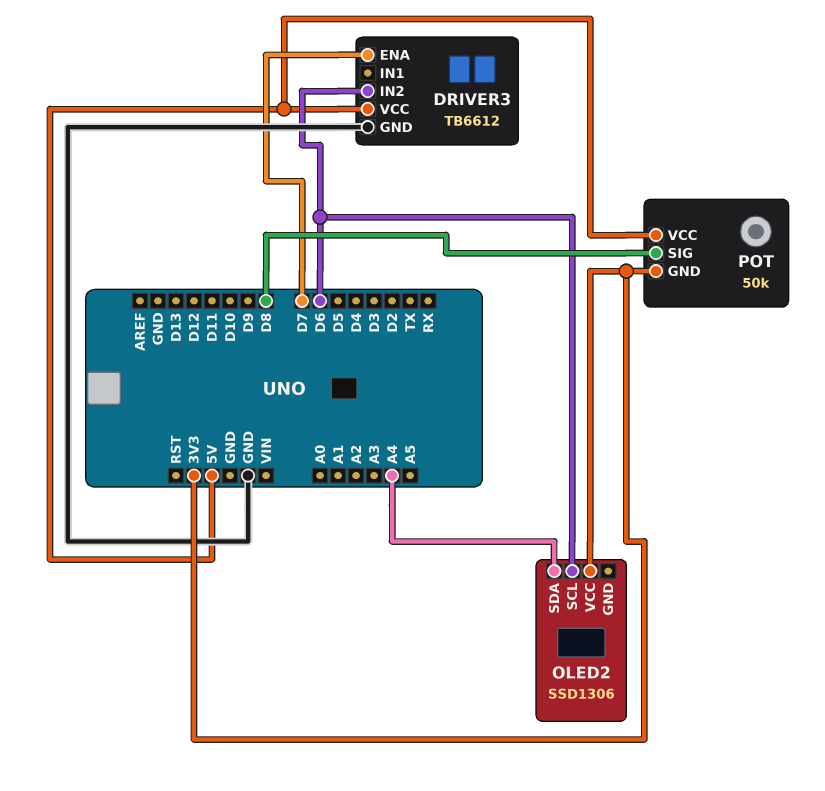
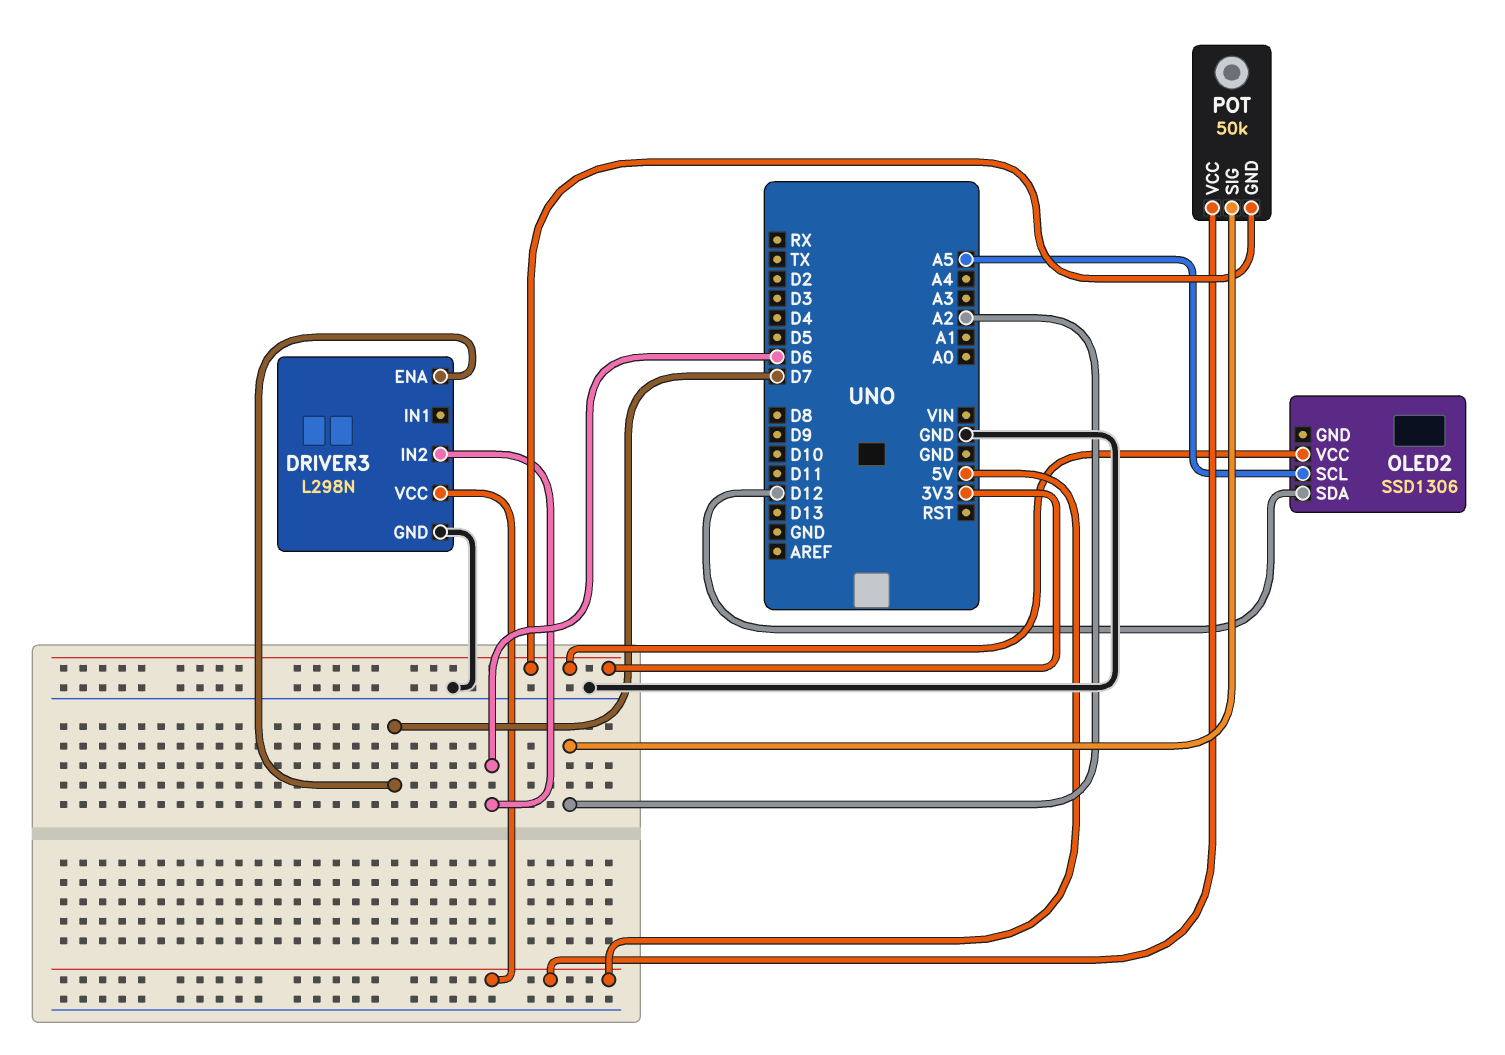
DRIVER3: TB6612 -> L298N
OLED2 pin SCL: D6 -> A5
OLED2 pin SDA: A4 -> D12
POT pin SIG: D8 -> A2

